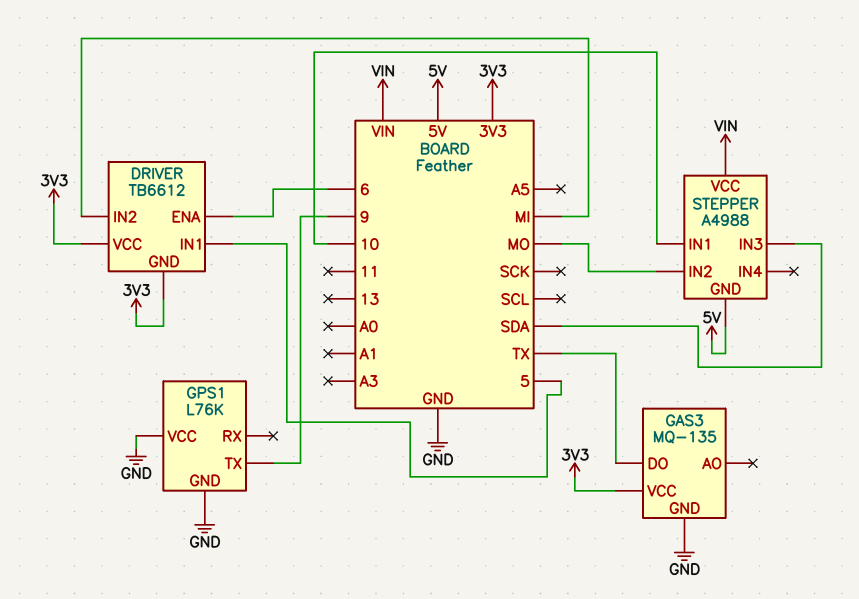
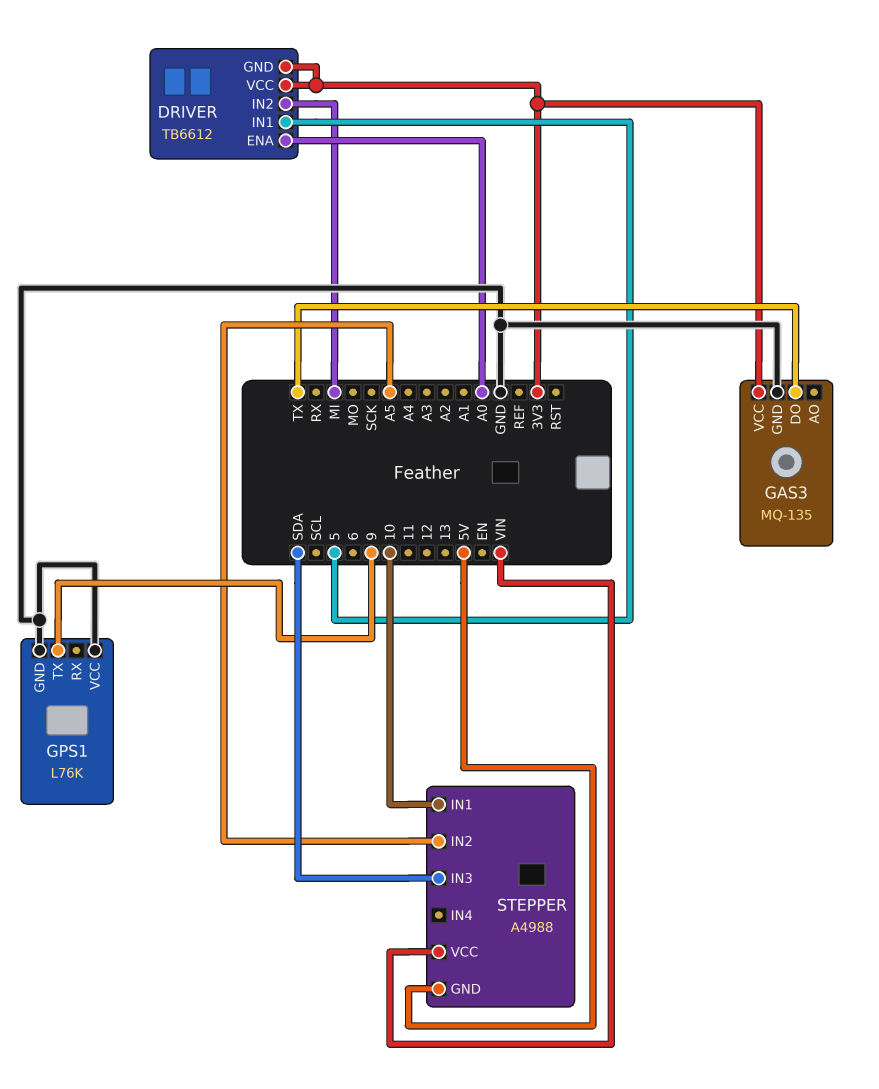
DRIVER pin ENA: 6 -> A0
STEPPER pin IN2: MO -> A5

